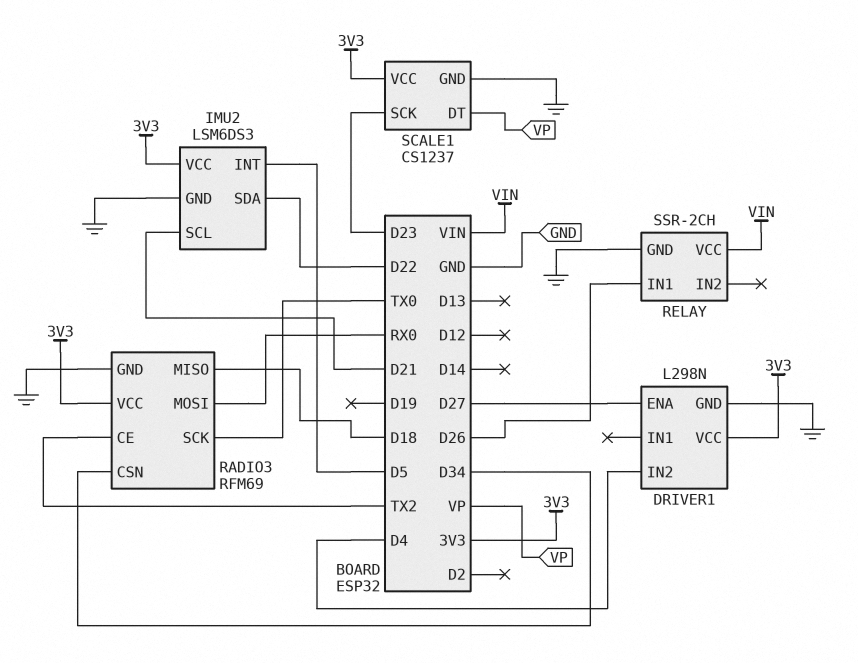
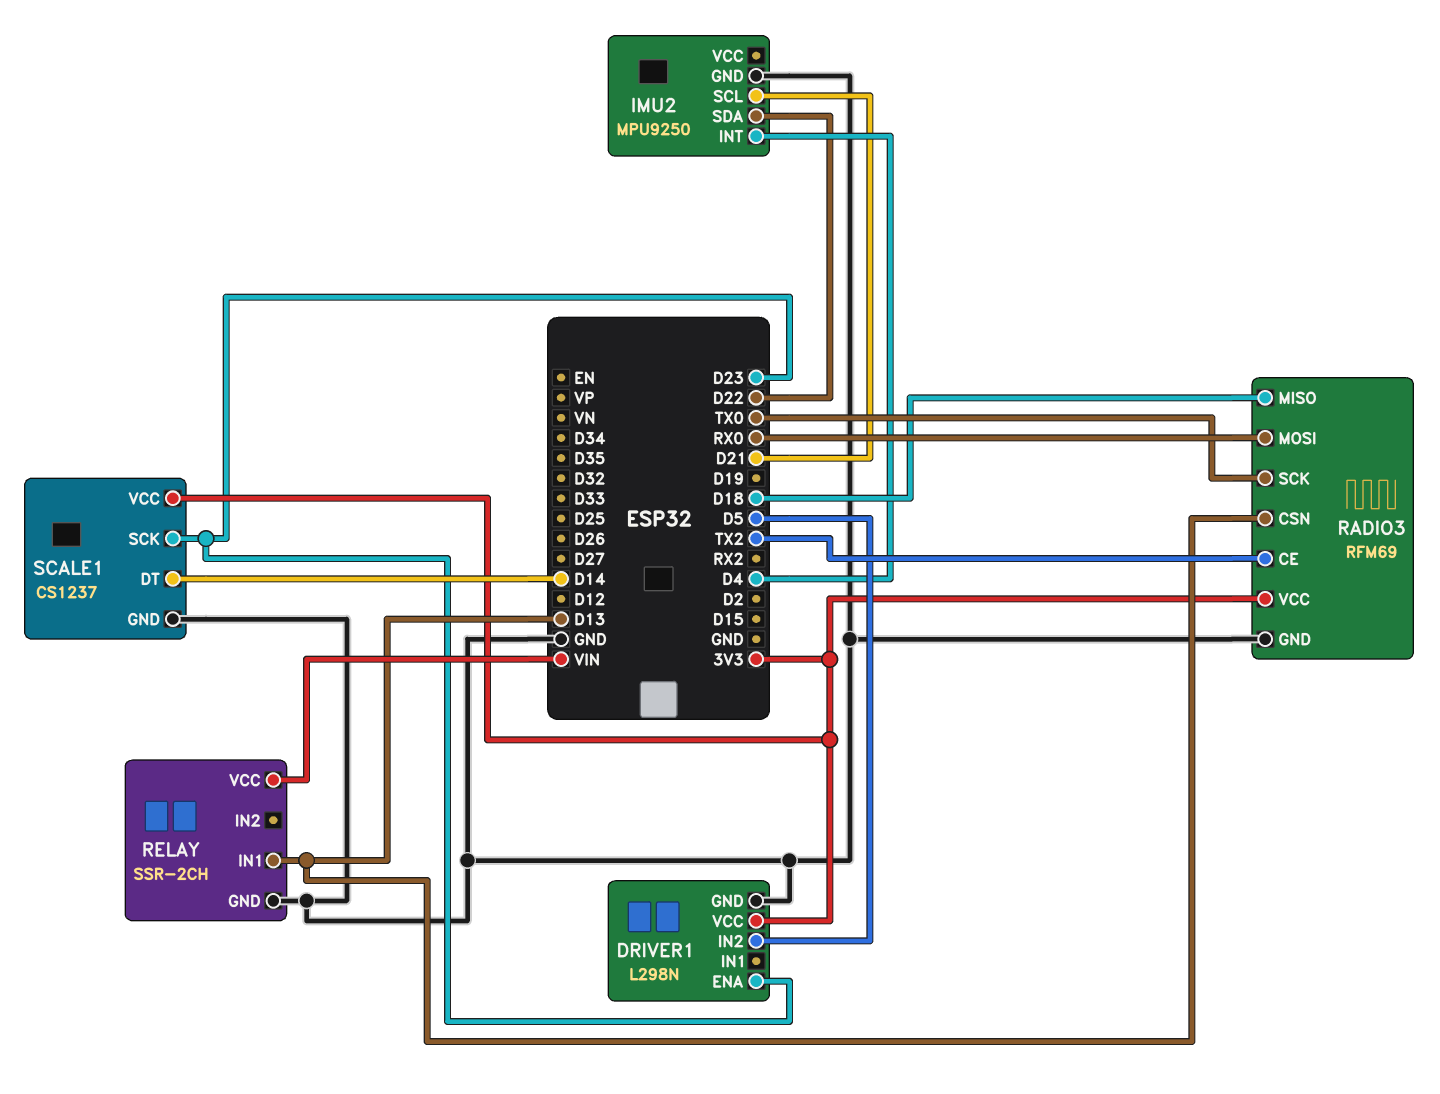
DRIVER1 pin ENA: D27 -> D23
DRIVER1 pin IN2: D4 -> D5
IMU2: LSM6DS3 -> MPU9250
IMU2 pin INT: D5 -> D4
IMU2 pin VCC: 3V3 -> none
RADIO3 pin CSN: D34 -> D13
RELAY pin IN1: D26 -> D13
SCALE1 pin DT: VP -> D14

